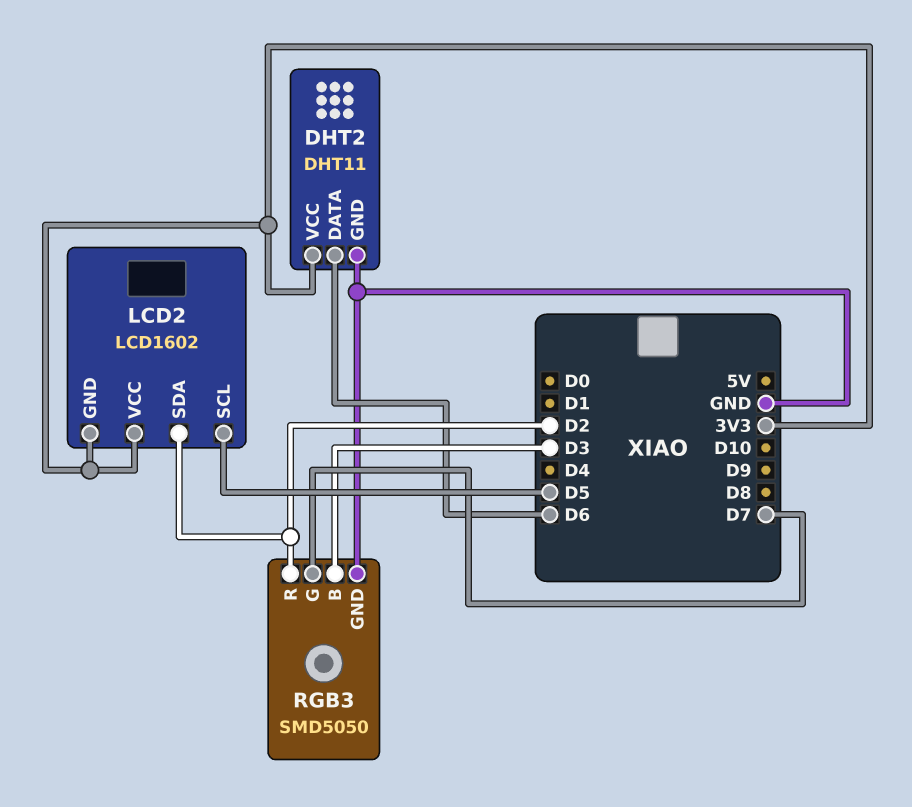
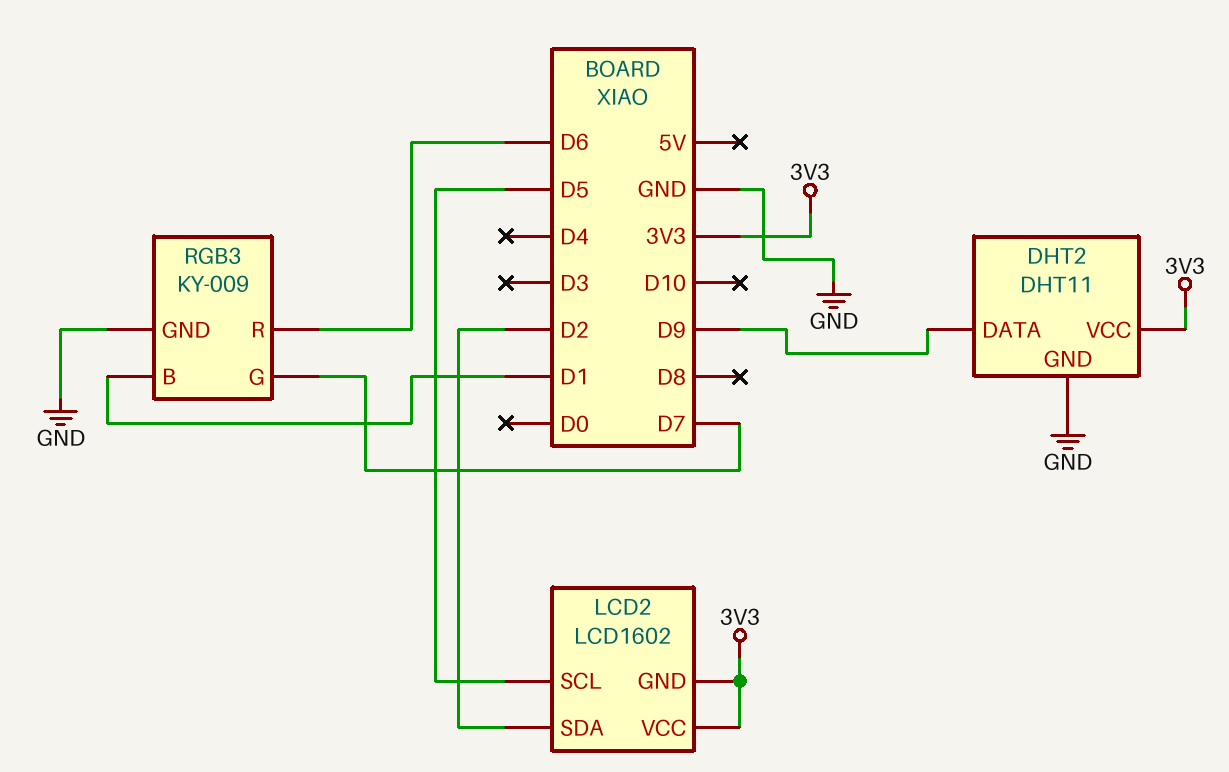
DHT2 pin DATA: D6 -> D9
RGB3: SMD5050 -> KY-009
RGB3 pin B: D3 -> D1
RGB3 pin R: D2 -> D6

